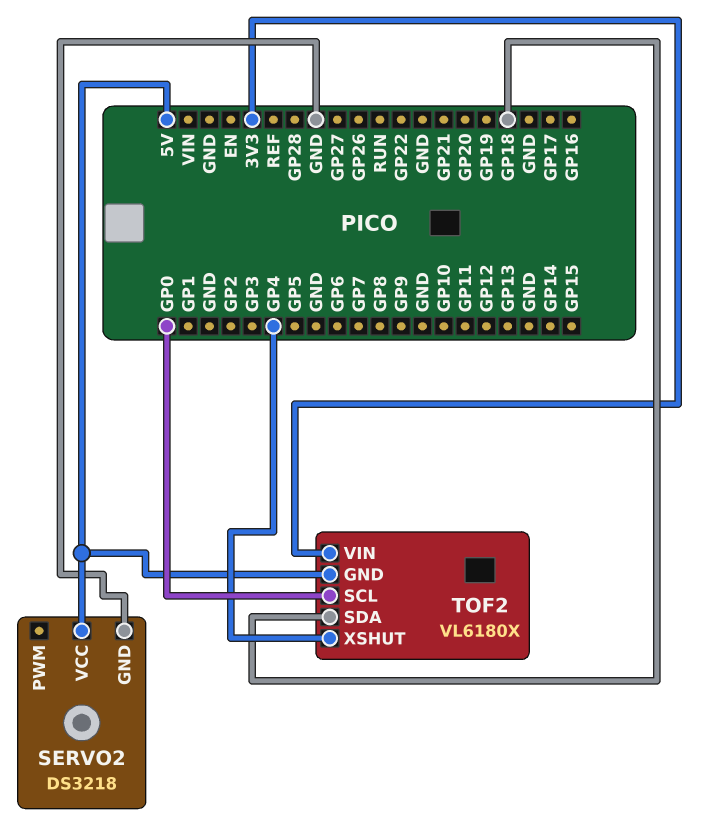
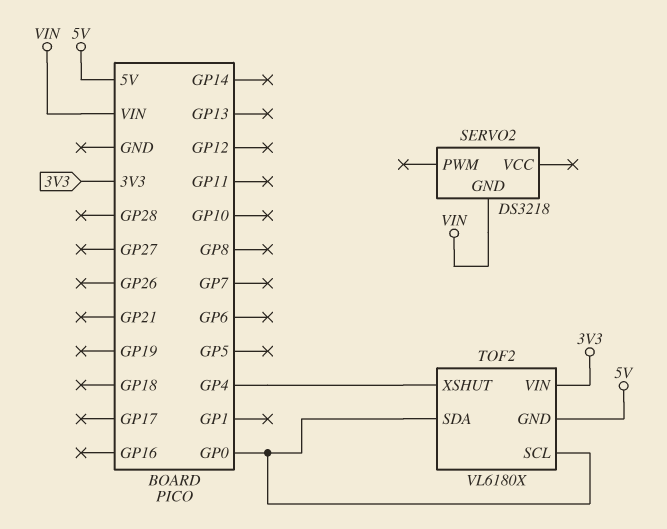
SERVO2 pin GND: GND -> VIN
SERVO2 pin VCC: 5V -> none
TOF2 pin SDA: GP18 -> GP0

